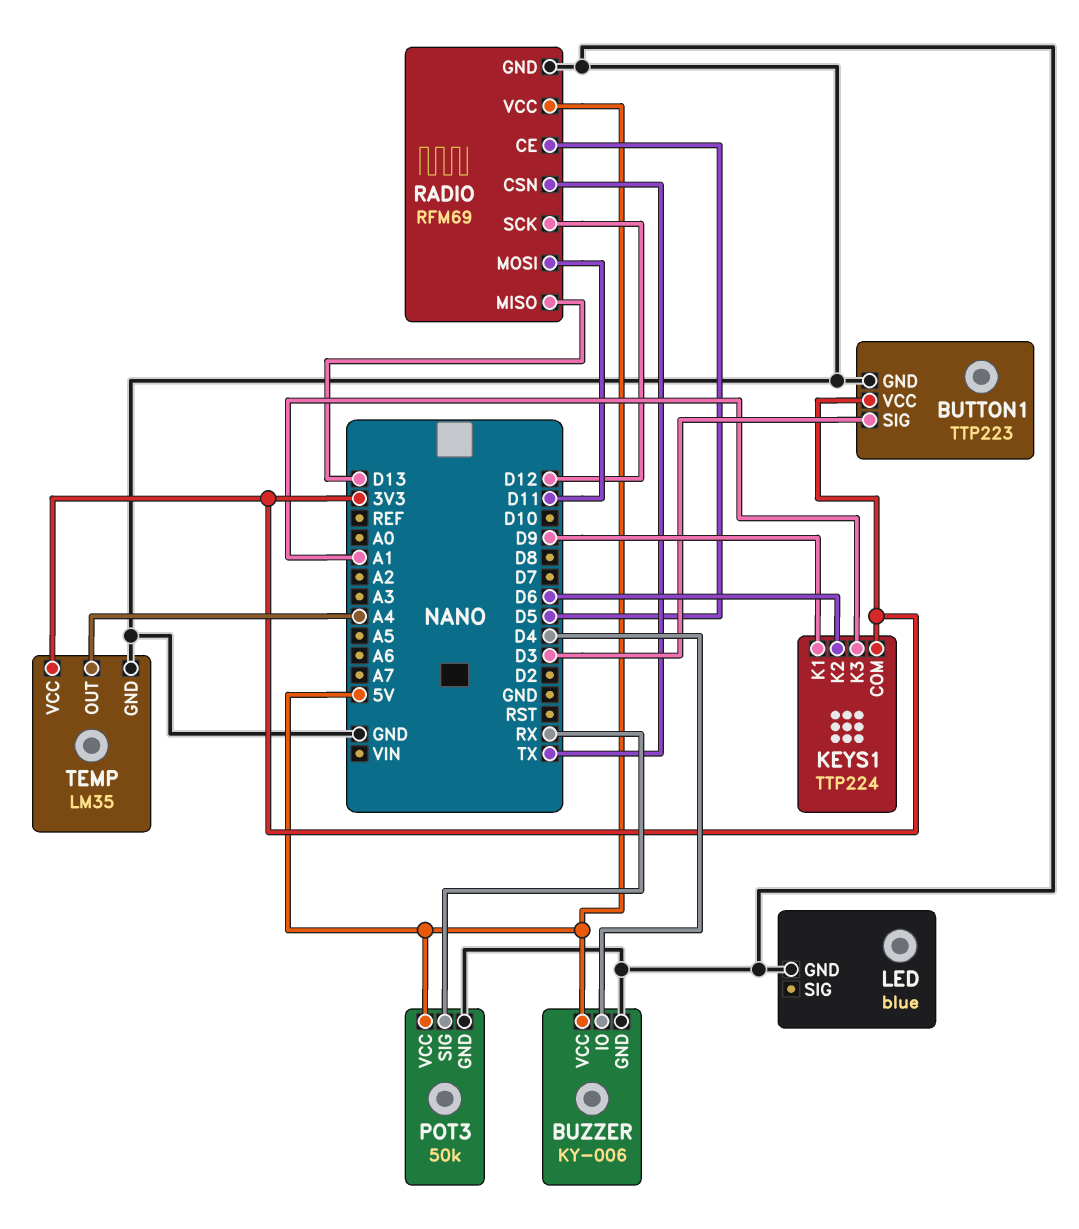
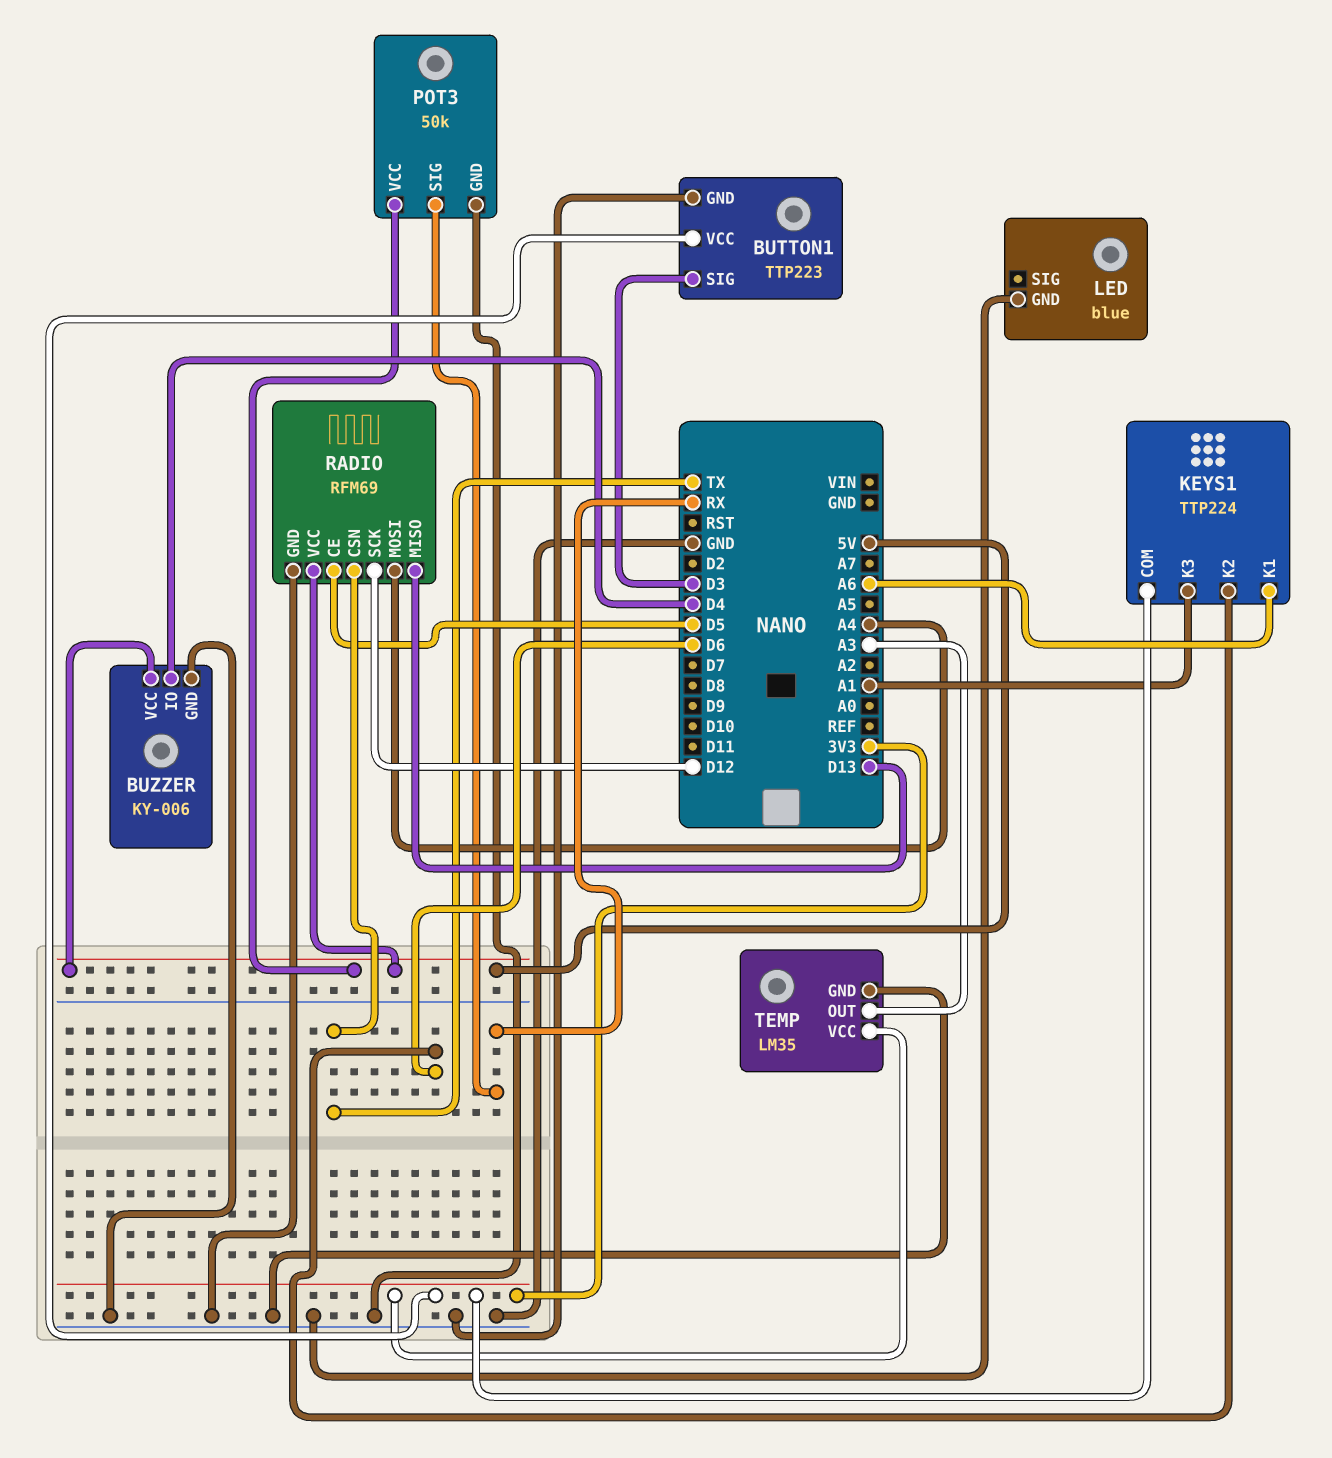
KEYS1 pin K1: D9 -> A6
RADIO pin MOSI: D11 -> A4
TEMP pin OUT: A4 -> A3

